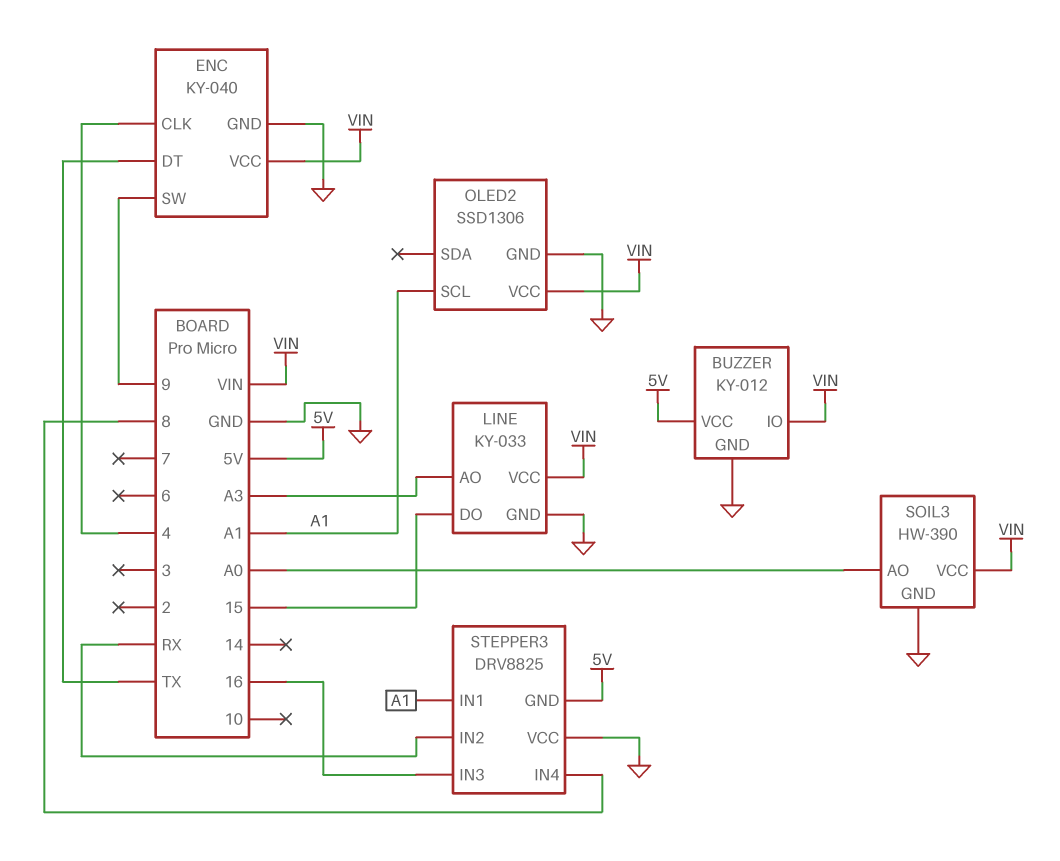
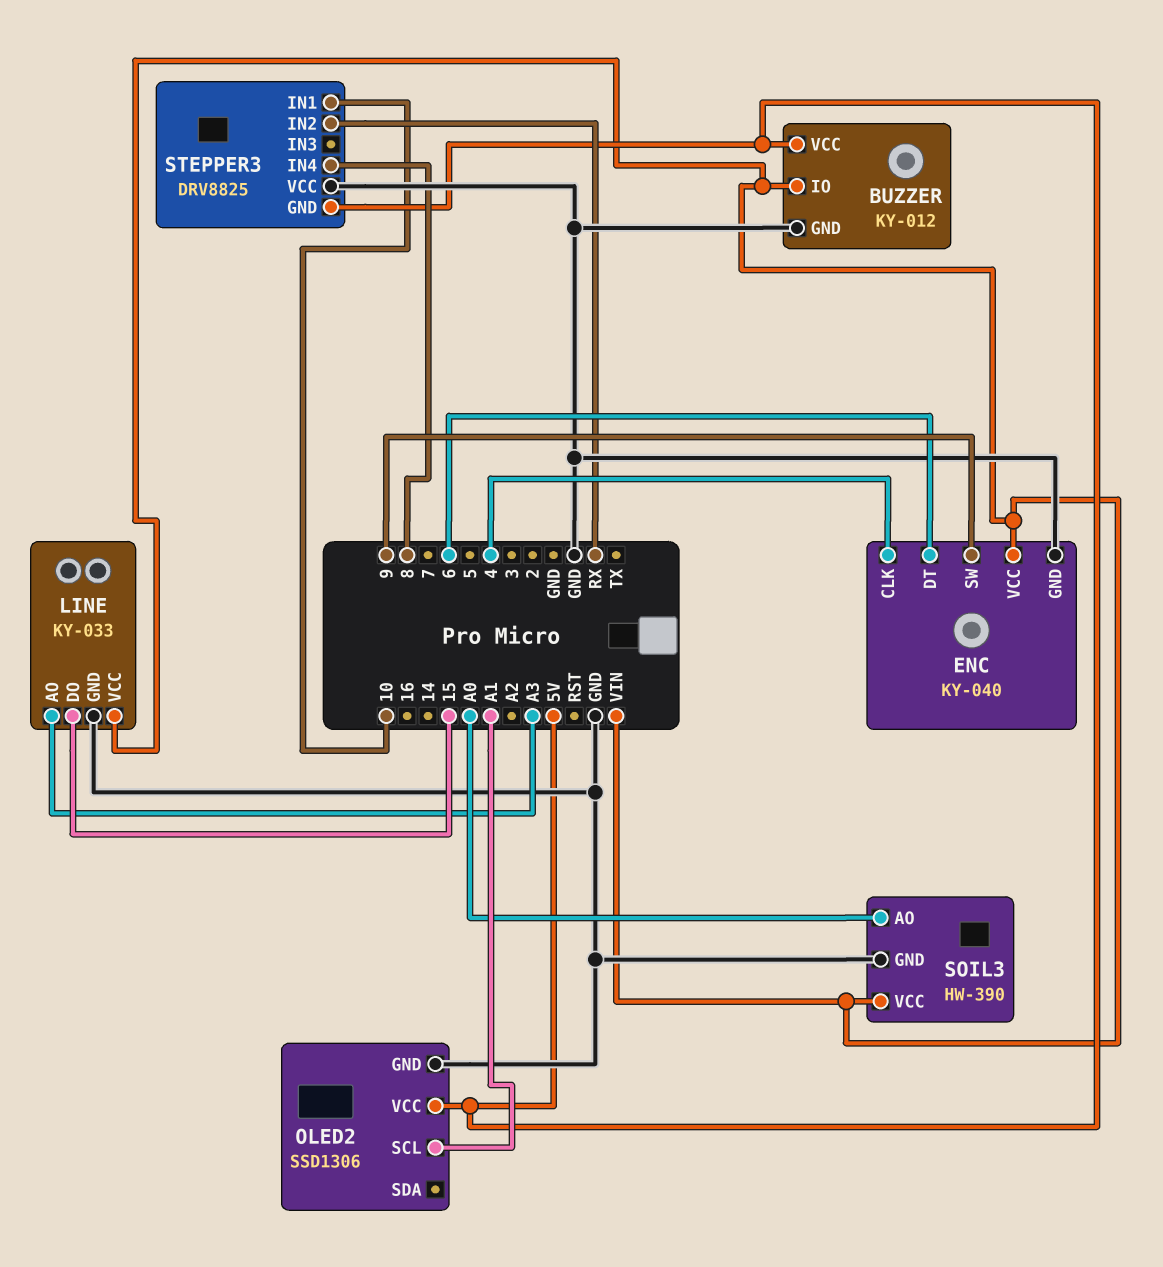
ENC pin DT: TX -> 6
OLED2 pin VCC: VIN -> 5V
STEPPER3 pin IN1: A1 -> 10
STEPPER3 pin IN3: 16 -> none

